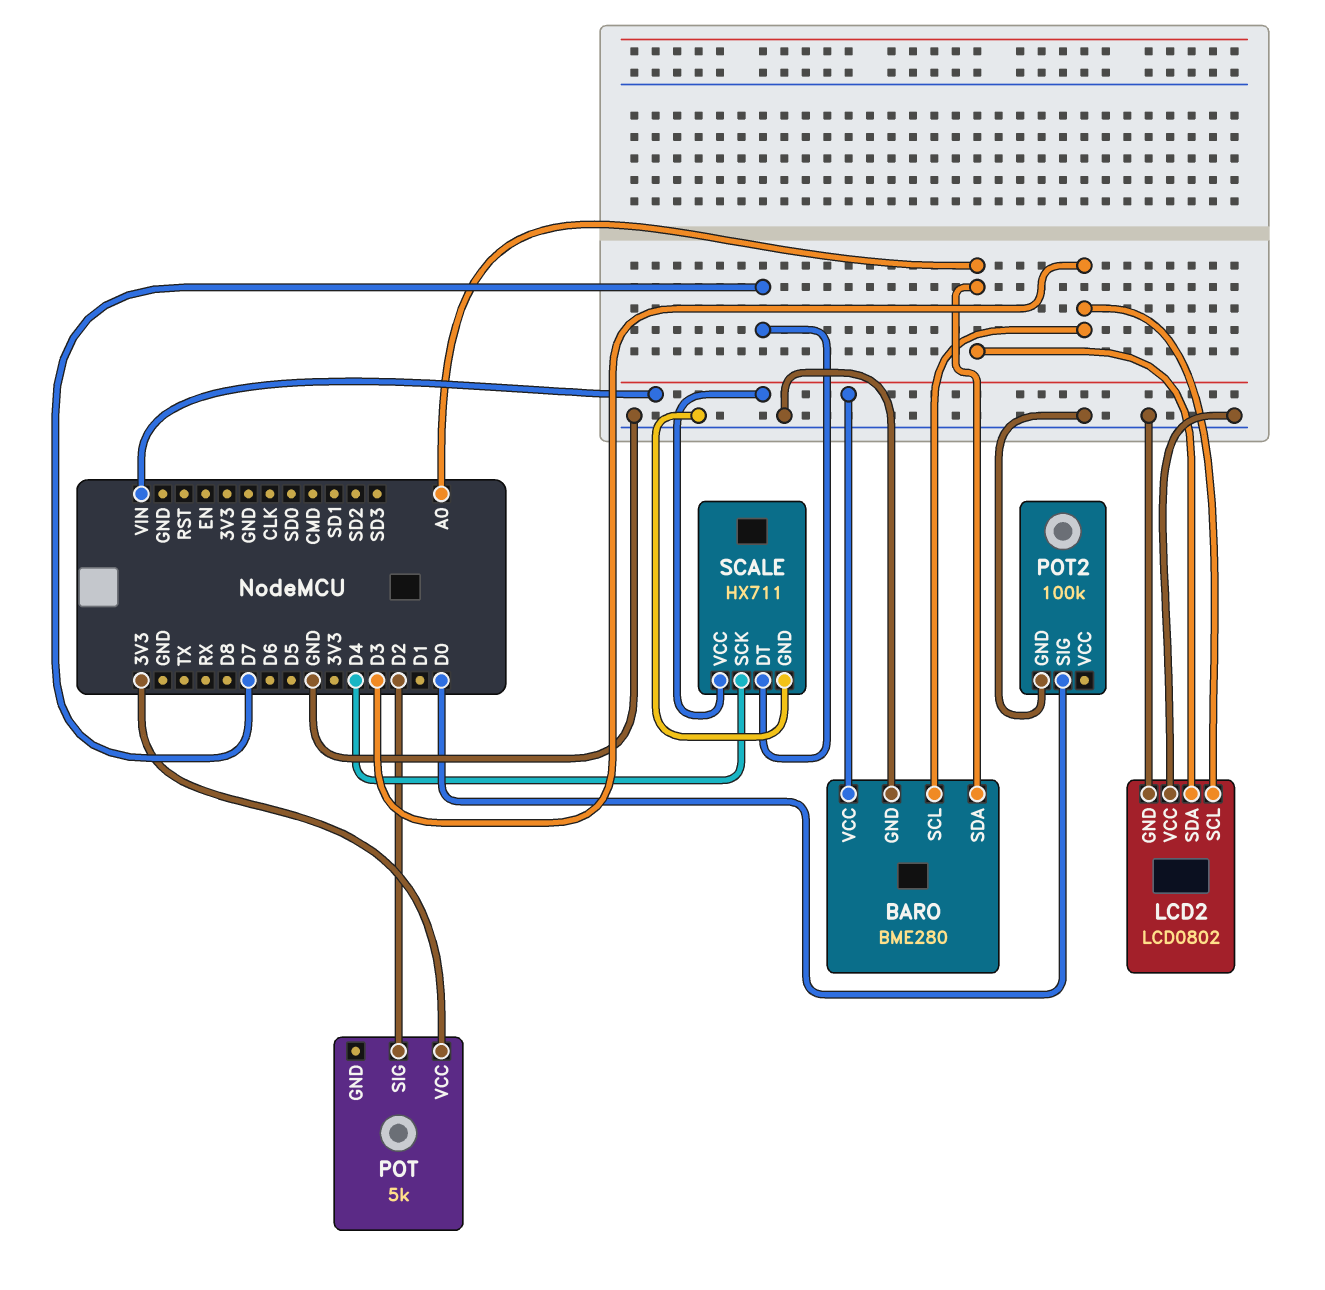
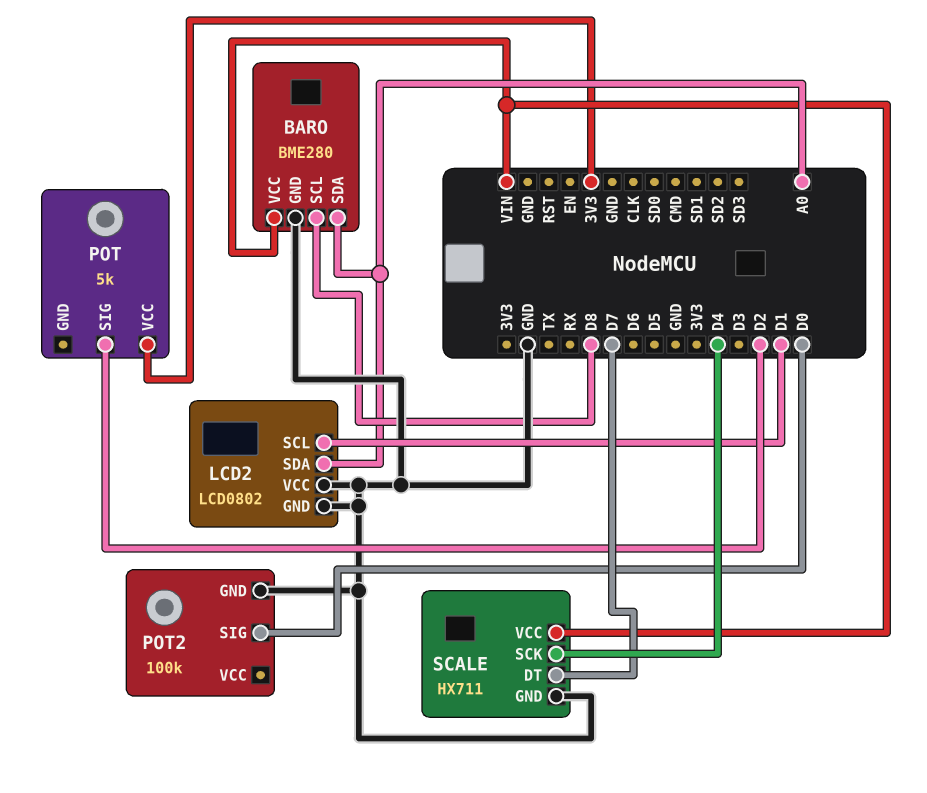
BARO pin SCL: D3 -> D8
LCD2 pin SCL: D3 -> D1

